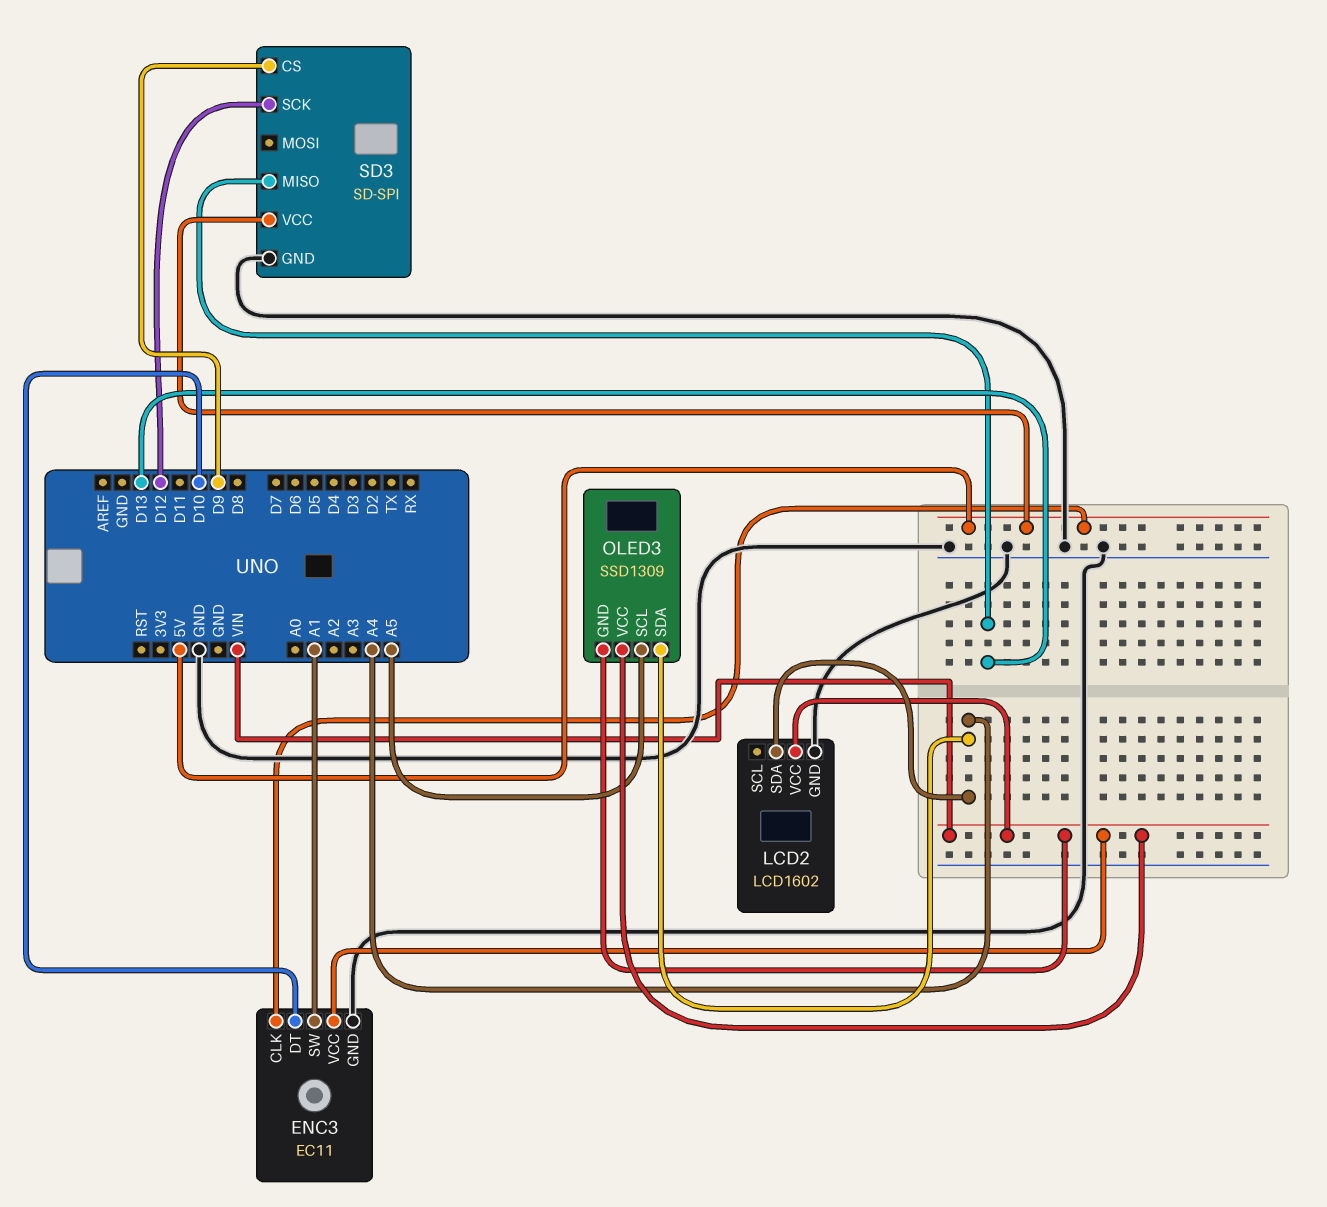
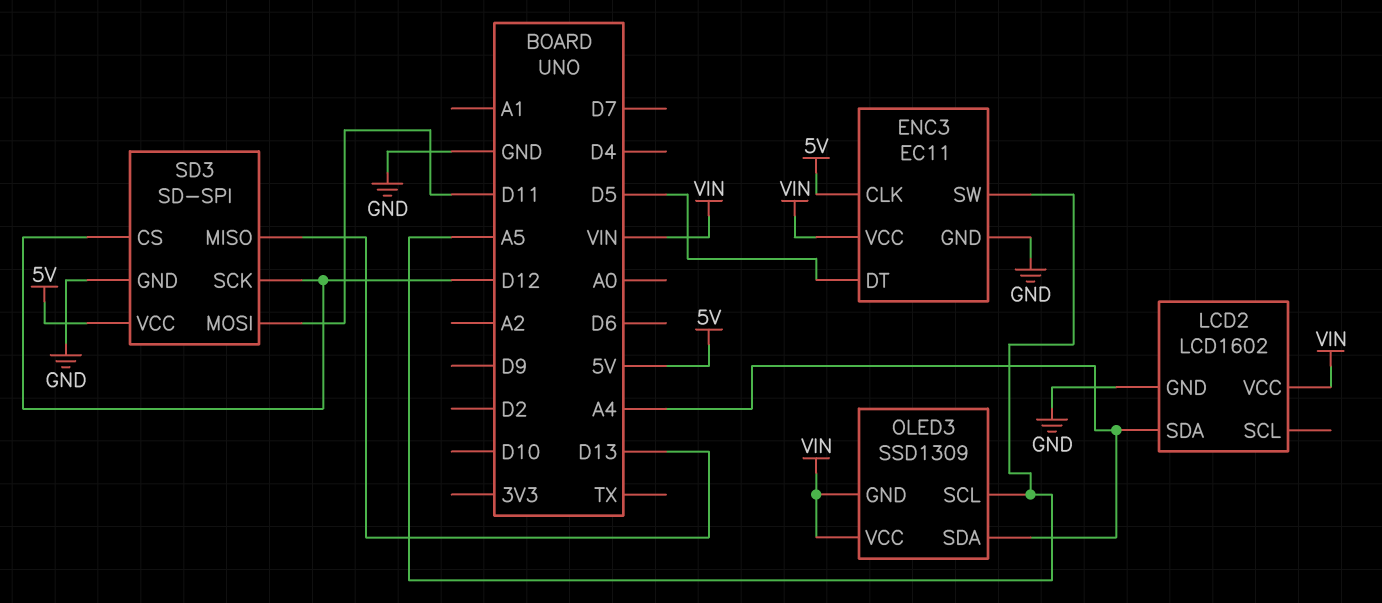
ENC3 pin DT: D10 -> D5
ENC3 pin SW: A1 -> A5
SD3 pin CS: D9 -> D12
SD3 pin MOSI: none -> D11

